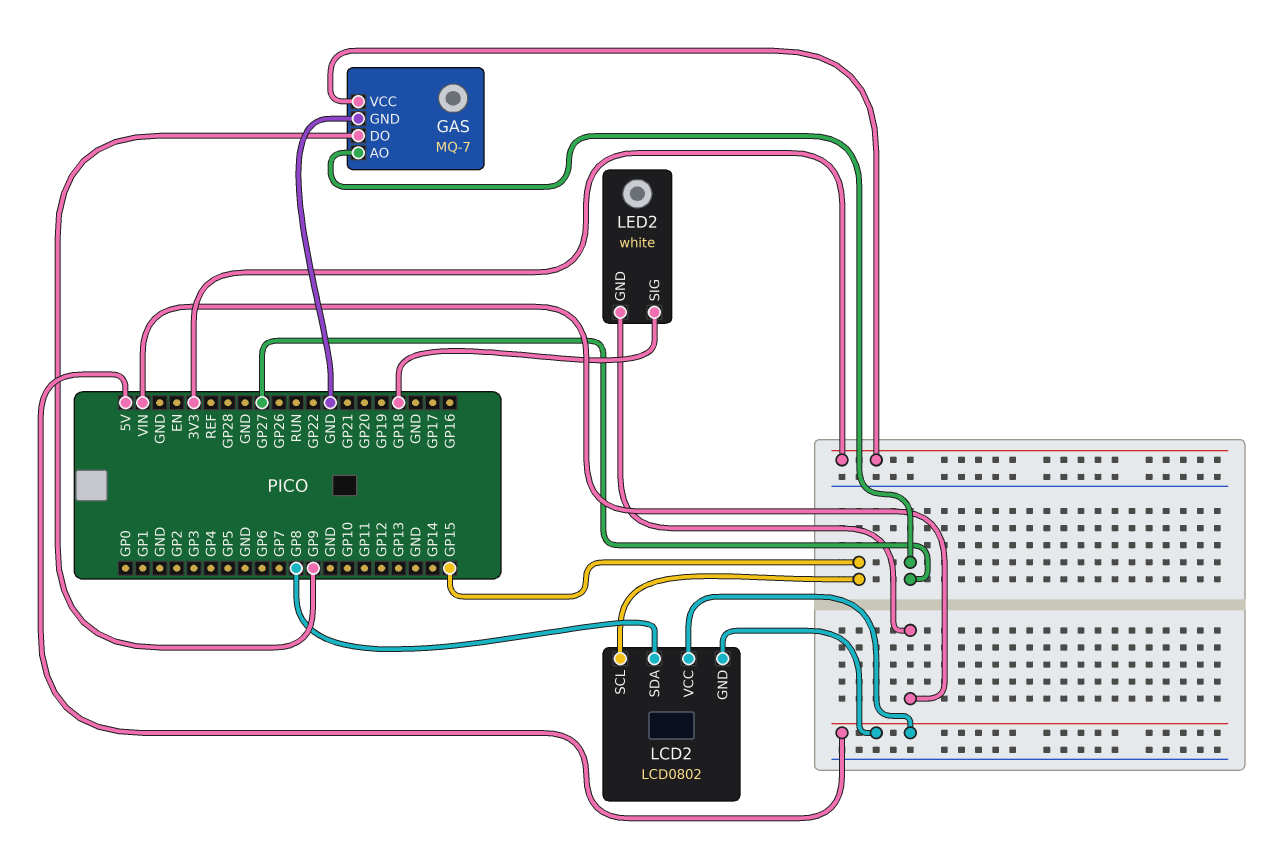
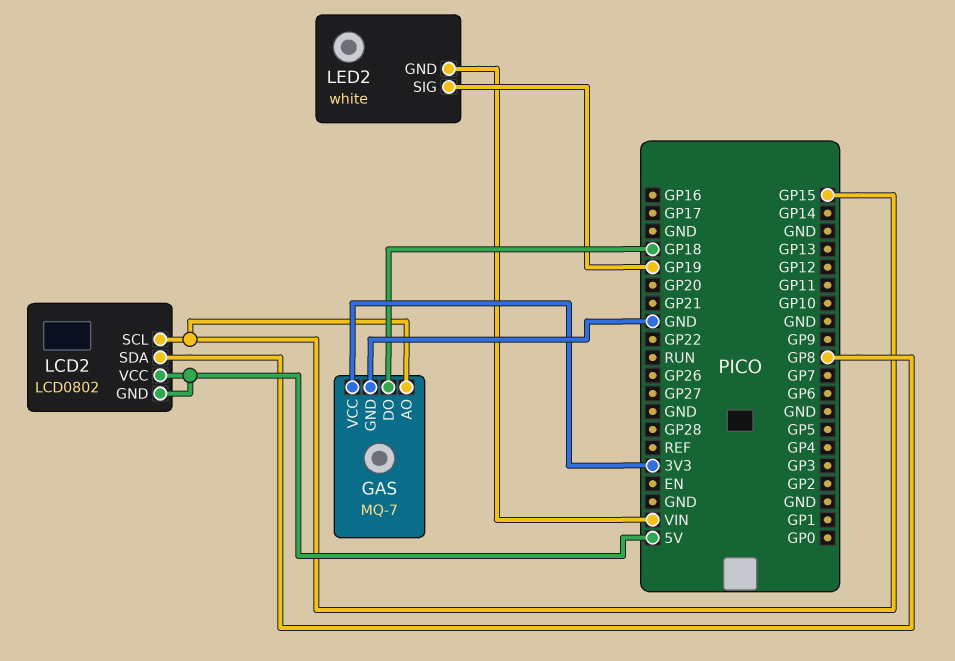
GAS pin AO: GP27 -> GP15
GAS pin DO: GP9 -> GP18
LED2 pin SIG: GP18 -> GP19

